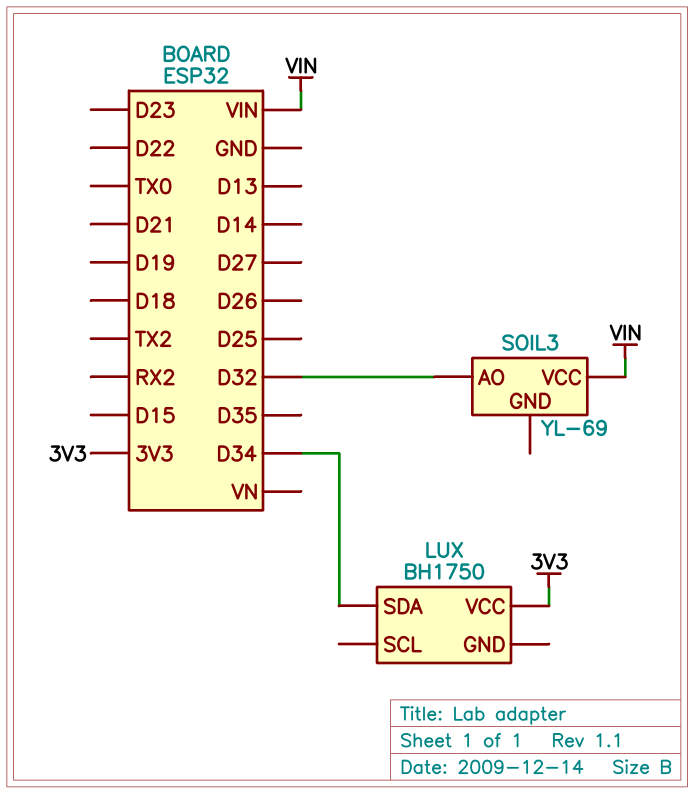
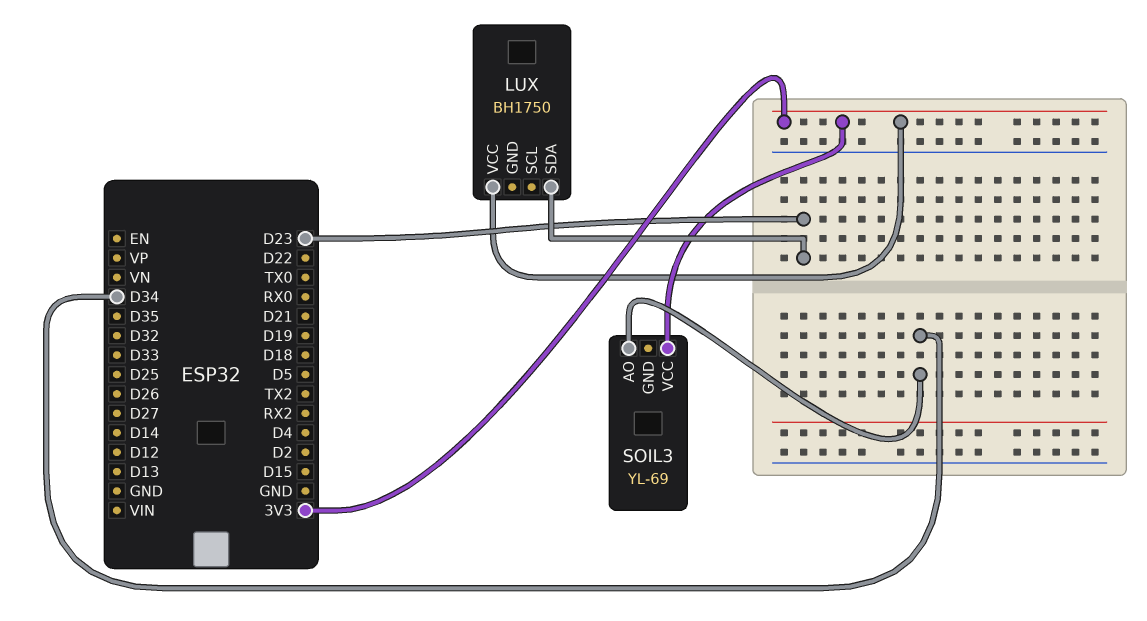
LUX pin SDA: D34 -> D23
SOIL3 pin AO: D32 -> D34
SOIL3 pin VCC: VIN -> 3V3

